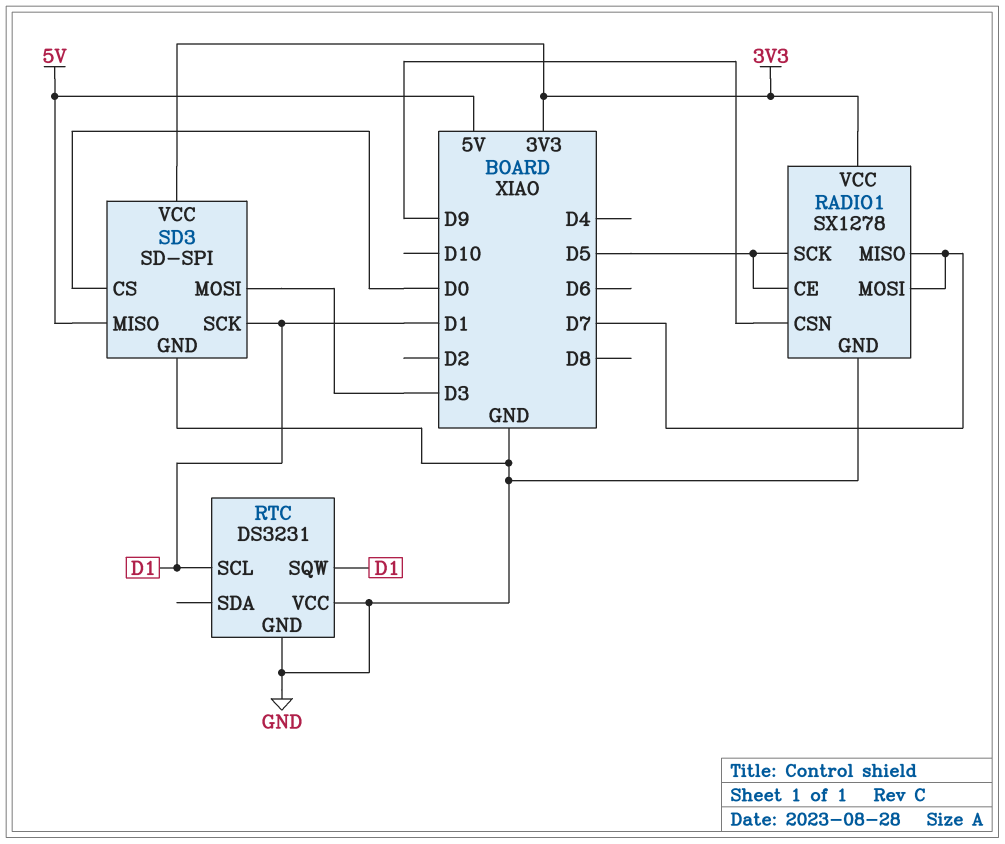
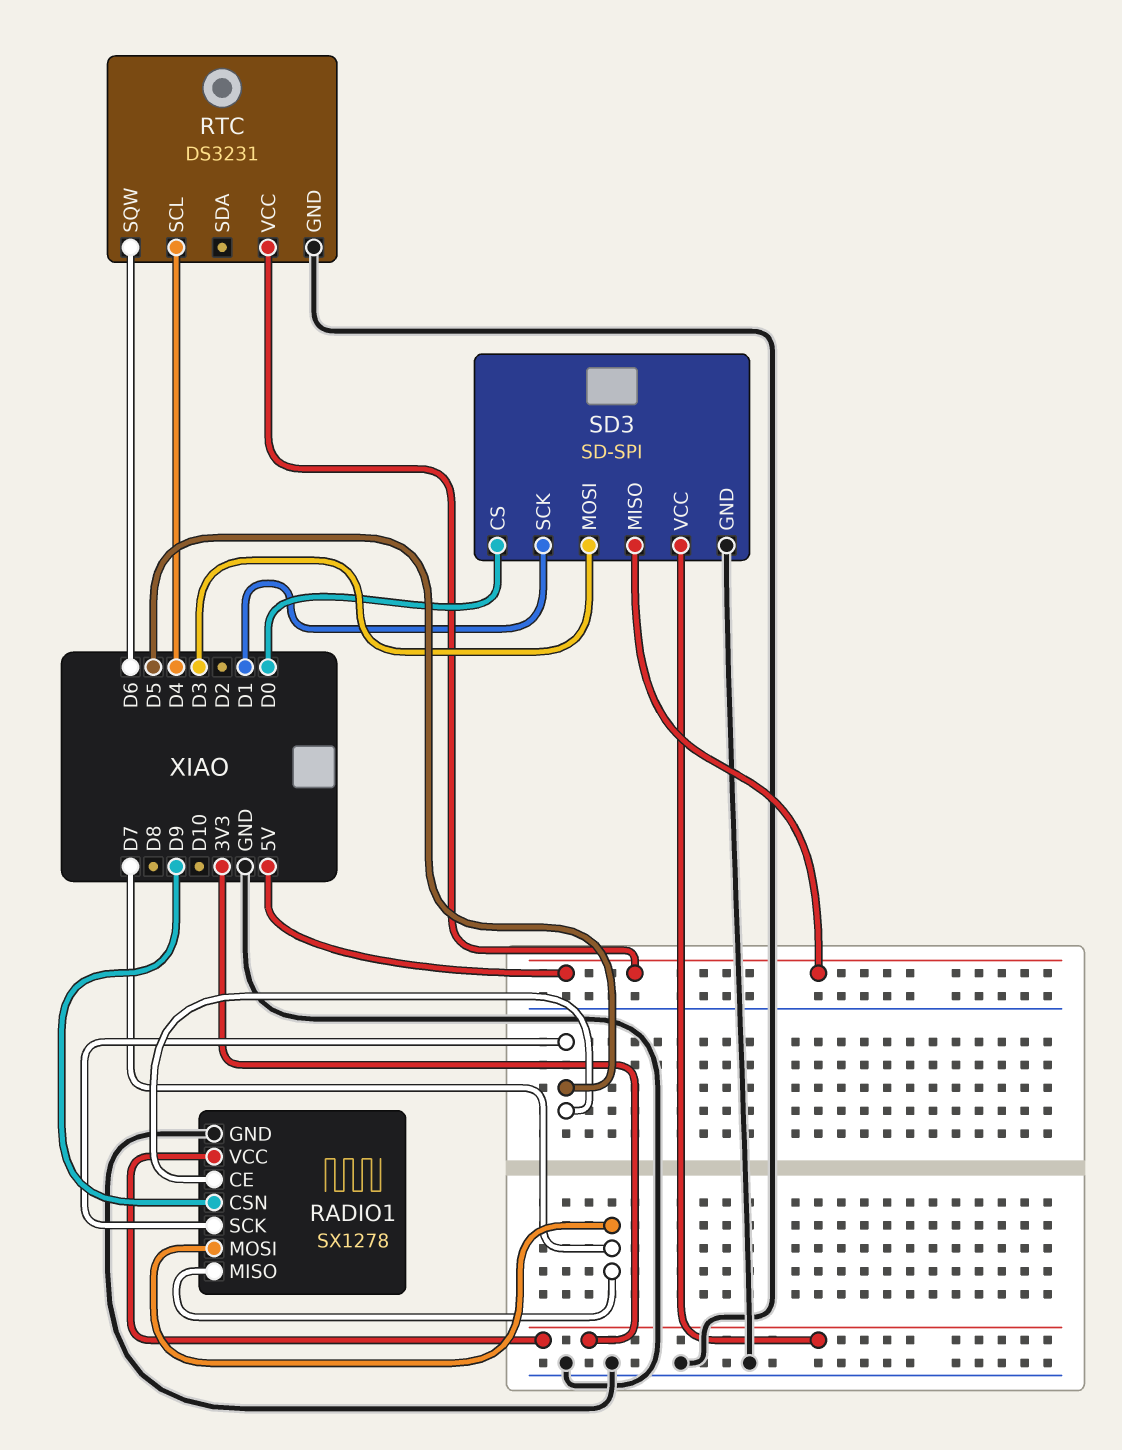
RTC pin SCL: D1 -> D4
RTC pin SQW: D1 -> D6
RTC pin VCC: GND -> 5V

